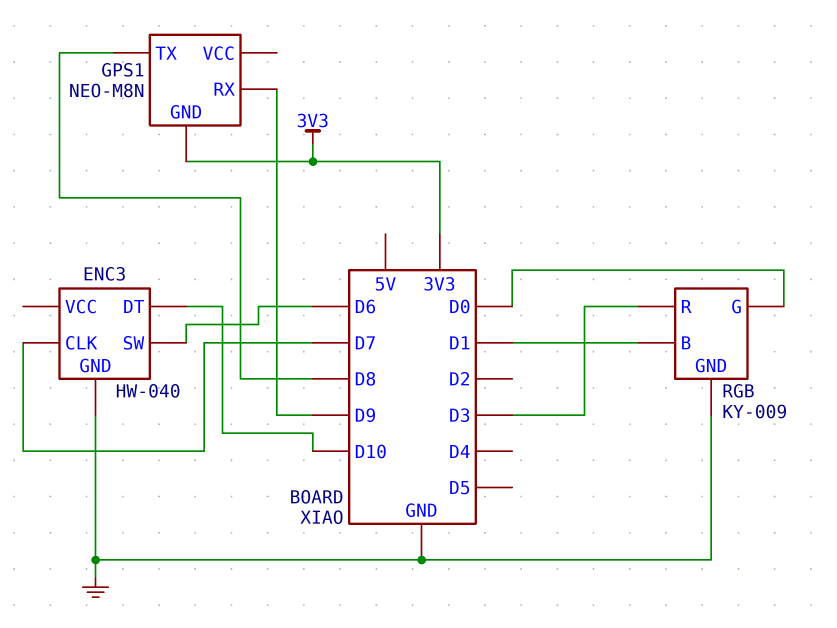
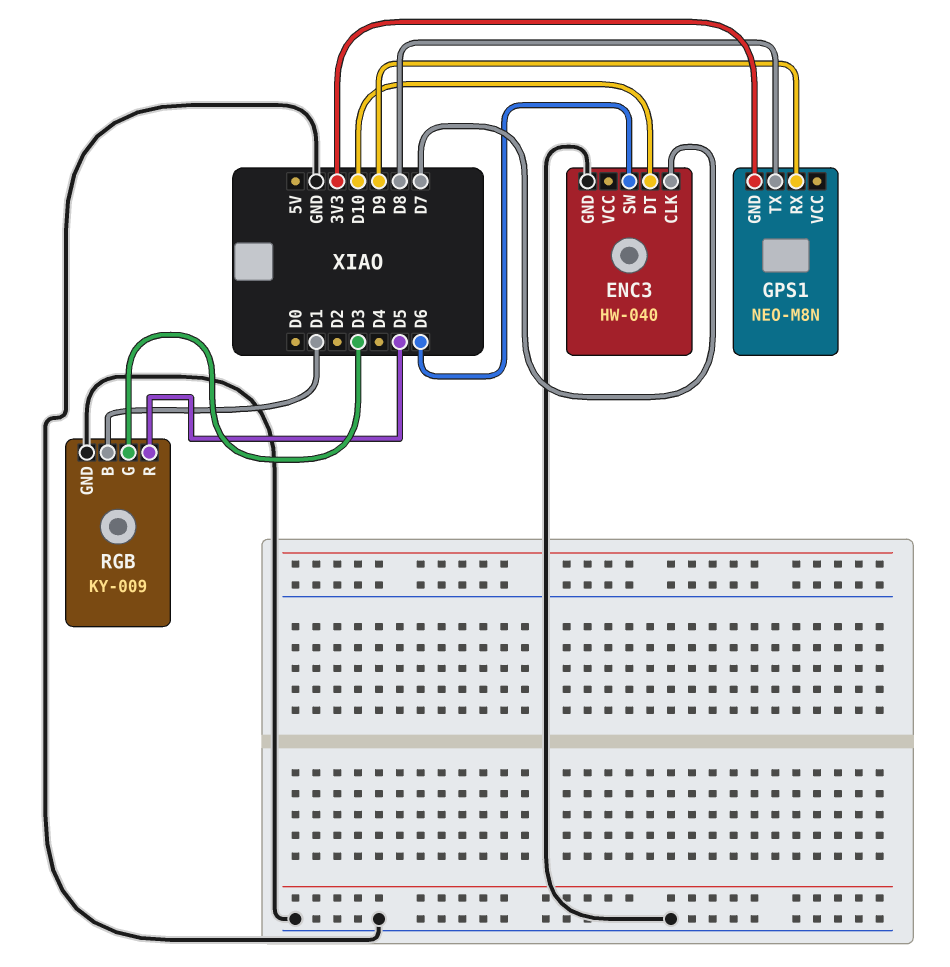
RGB pin G: D0 -> D3
RGB pin R: D3 -> D5

